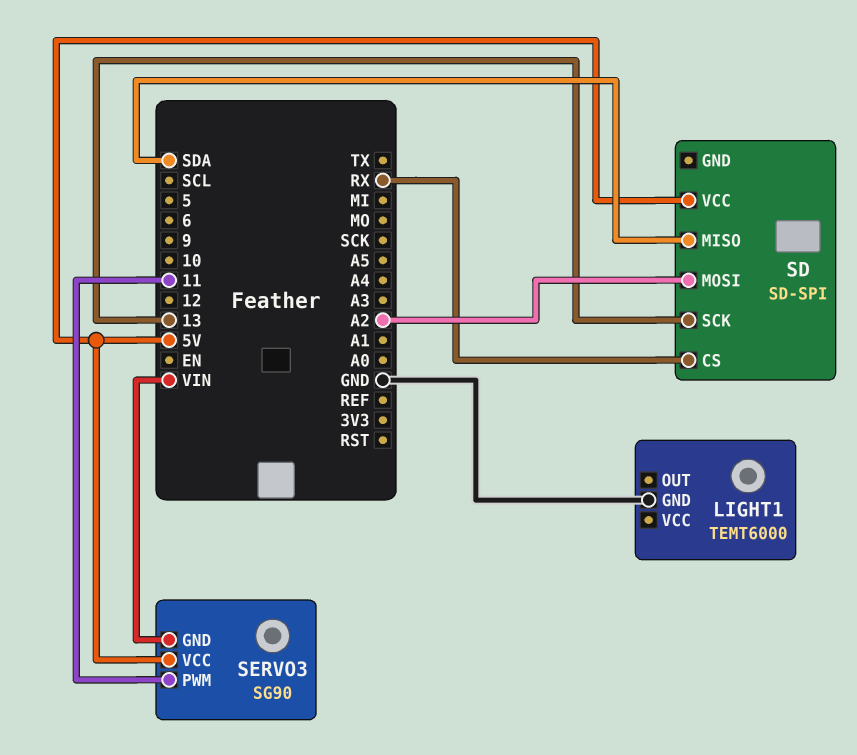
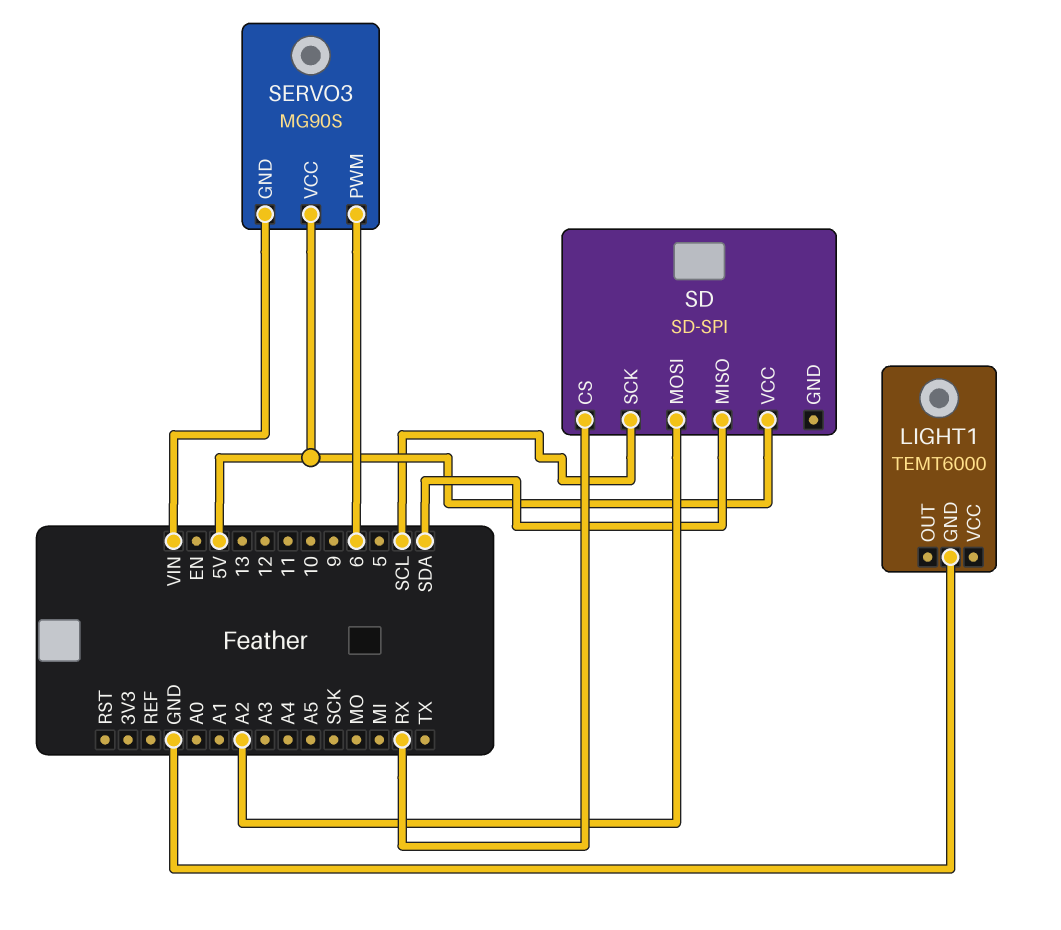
SD pin SCK: 13 -> SCL
SERVO3: SG90 -> MG90S
SERVO3 pin PWM: 11 -> 6

